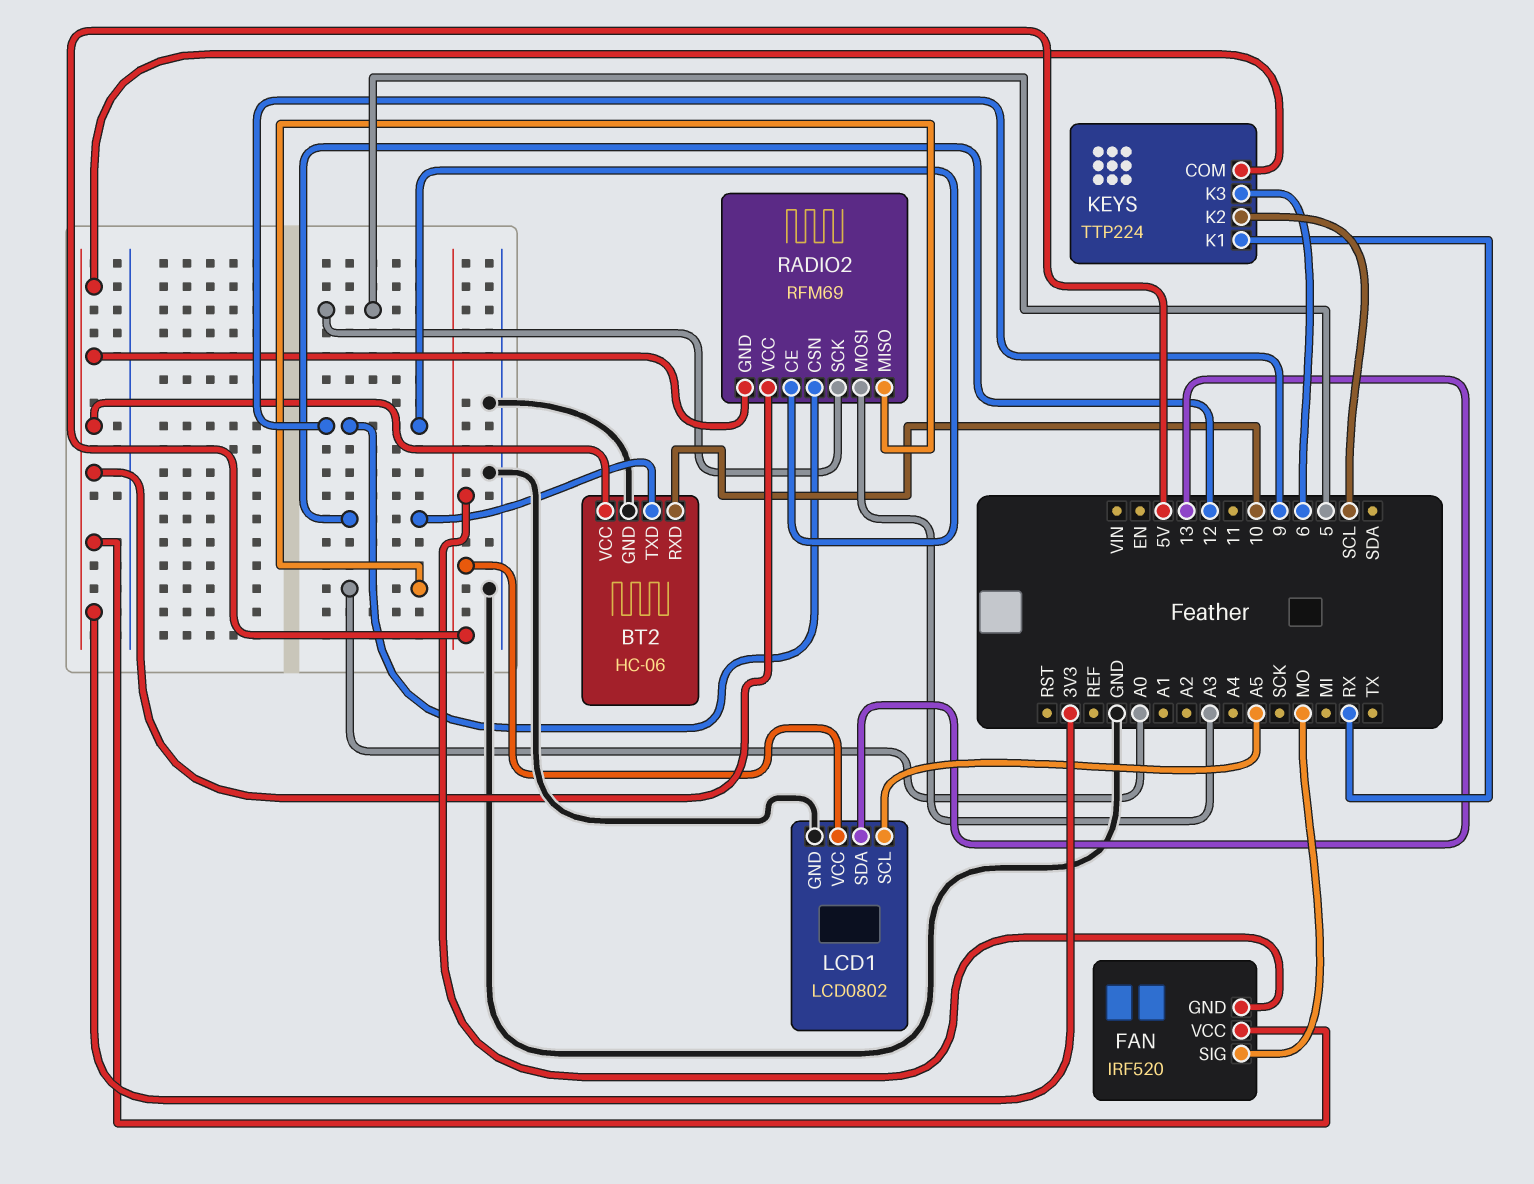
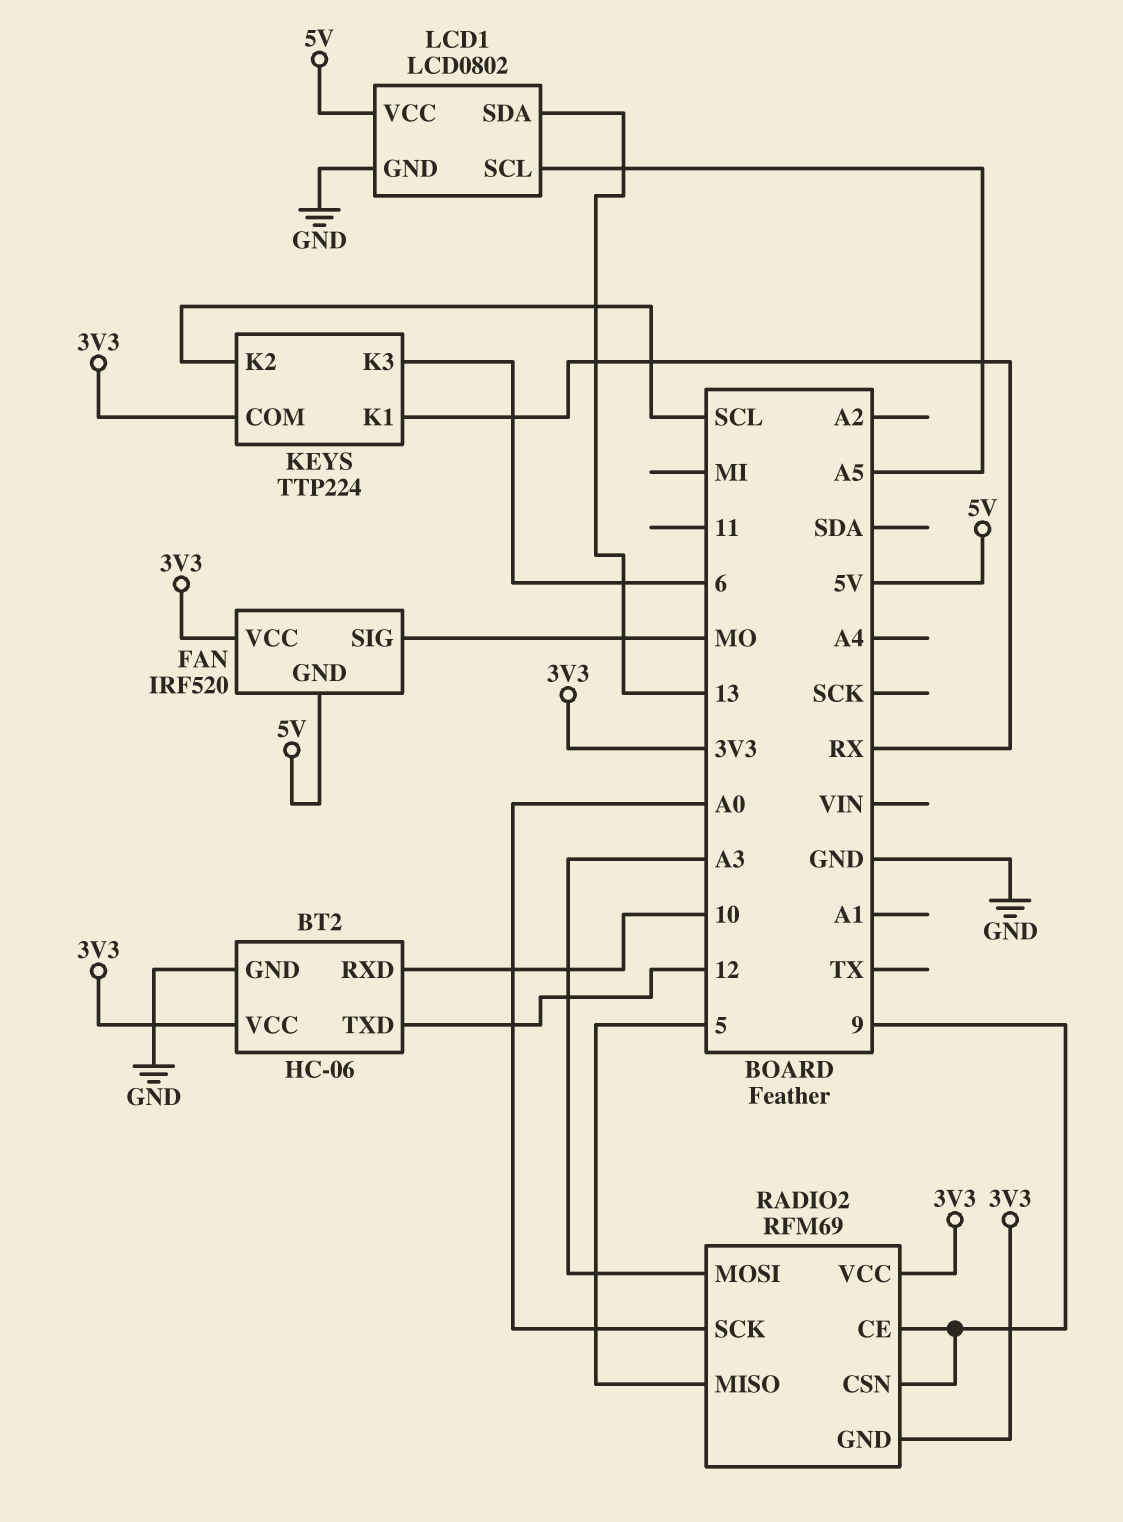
RADIO2 pin MISO: A0 -> 5
RADIO2 pin SCK: 5 -> A0

